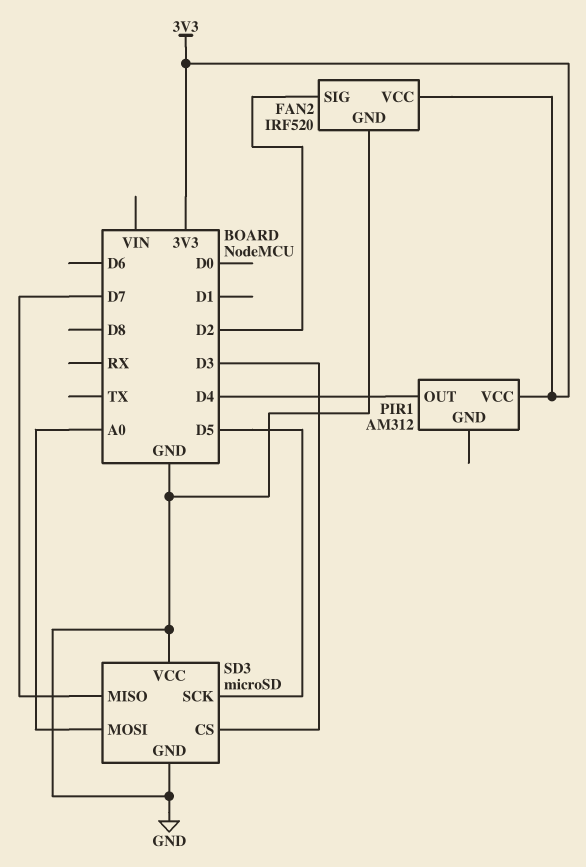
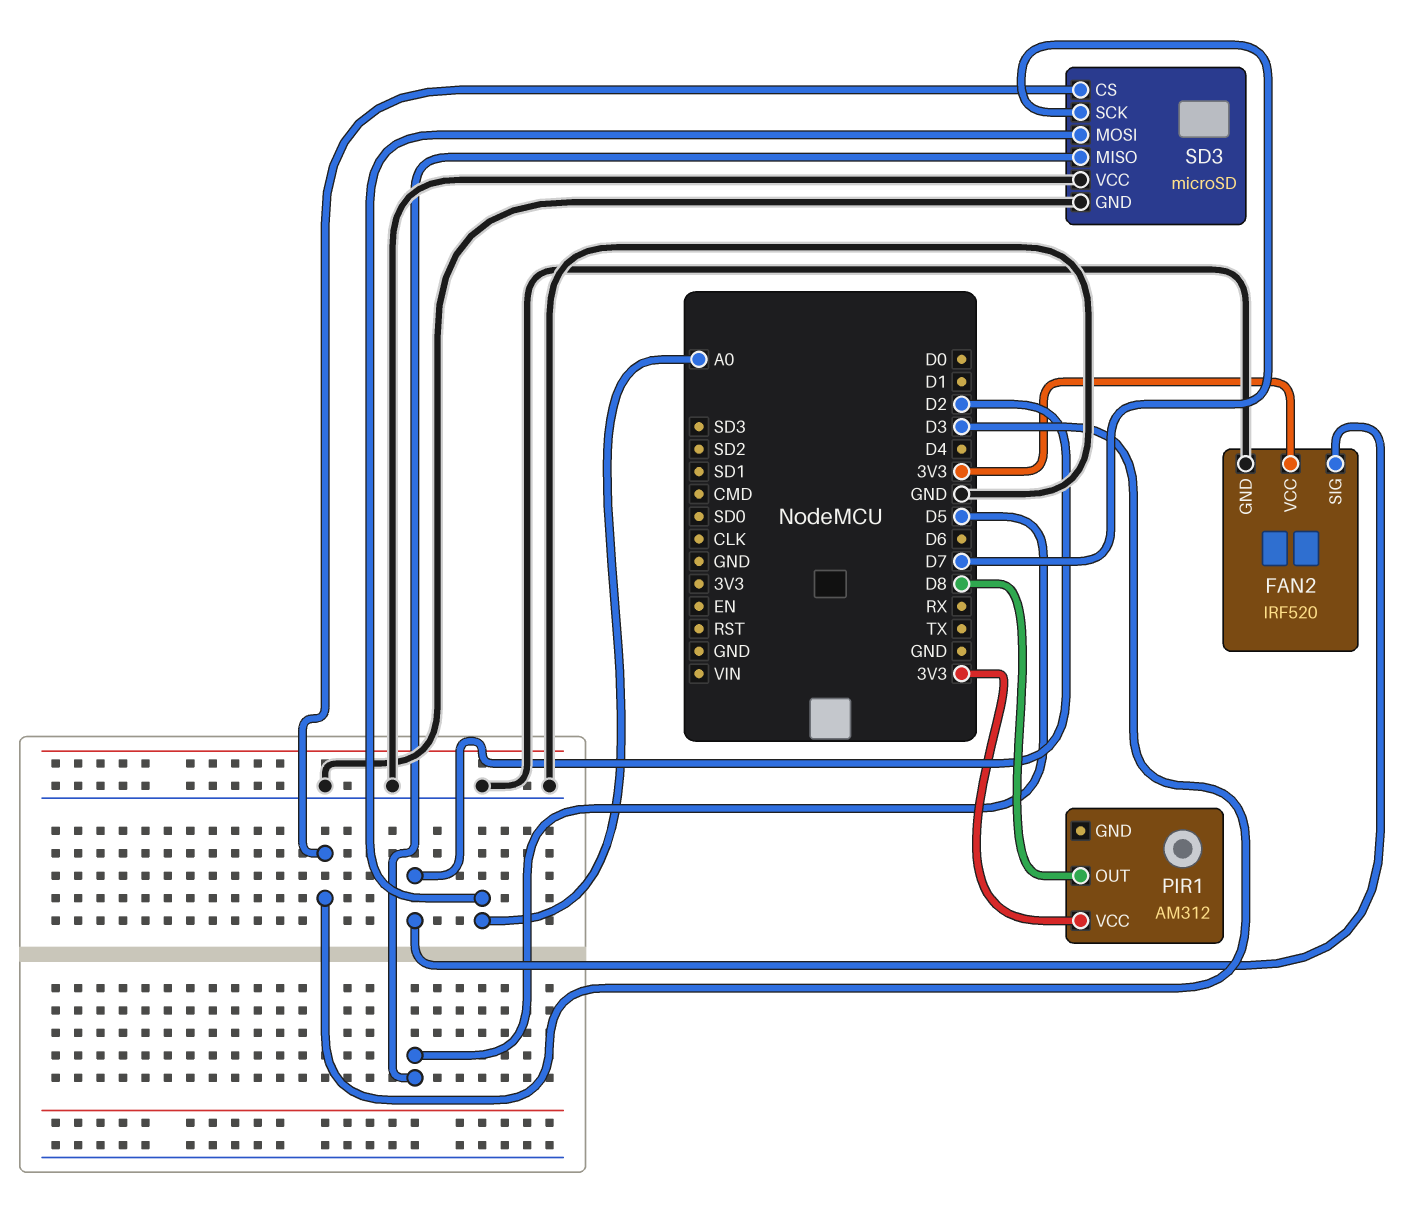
PIR1 pin OUT: D4 -> D8
SD3 pin MISO: D7 -> D5
SD3 pin SCK: D5 -> D7

